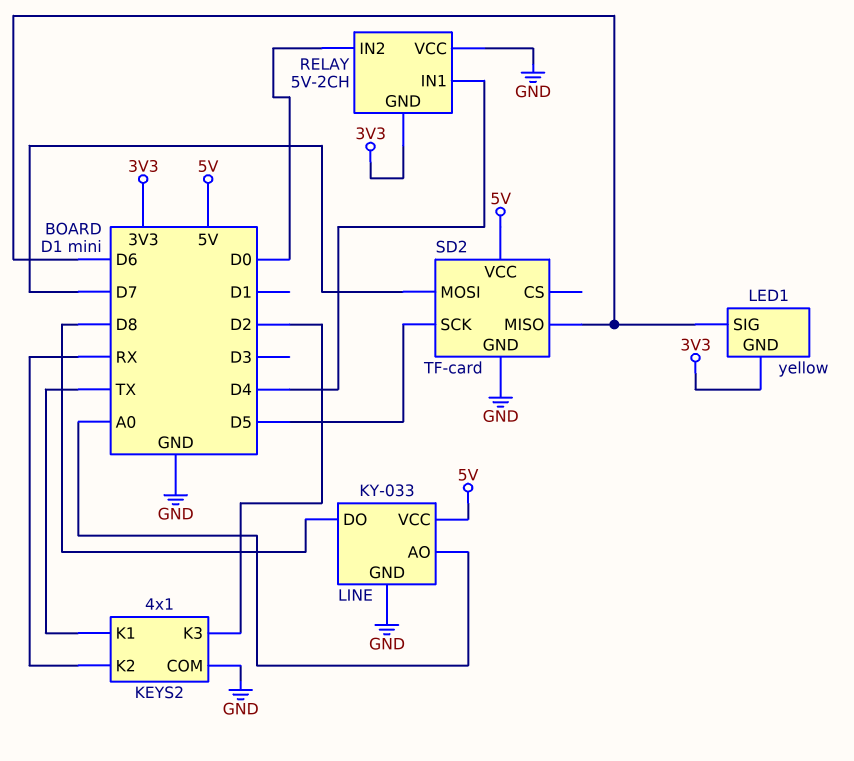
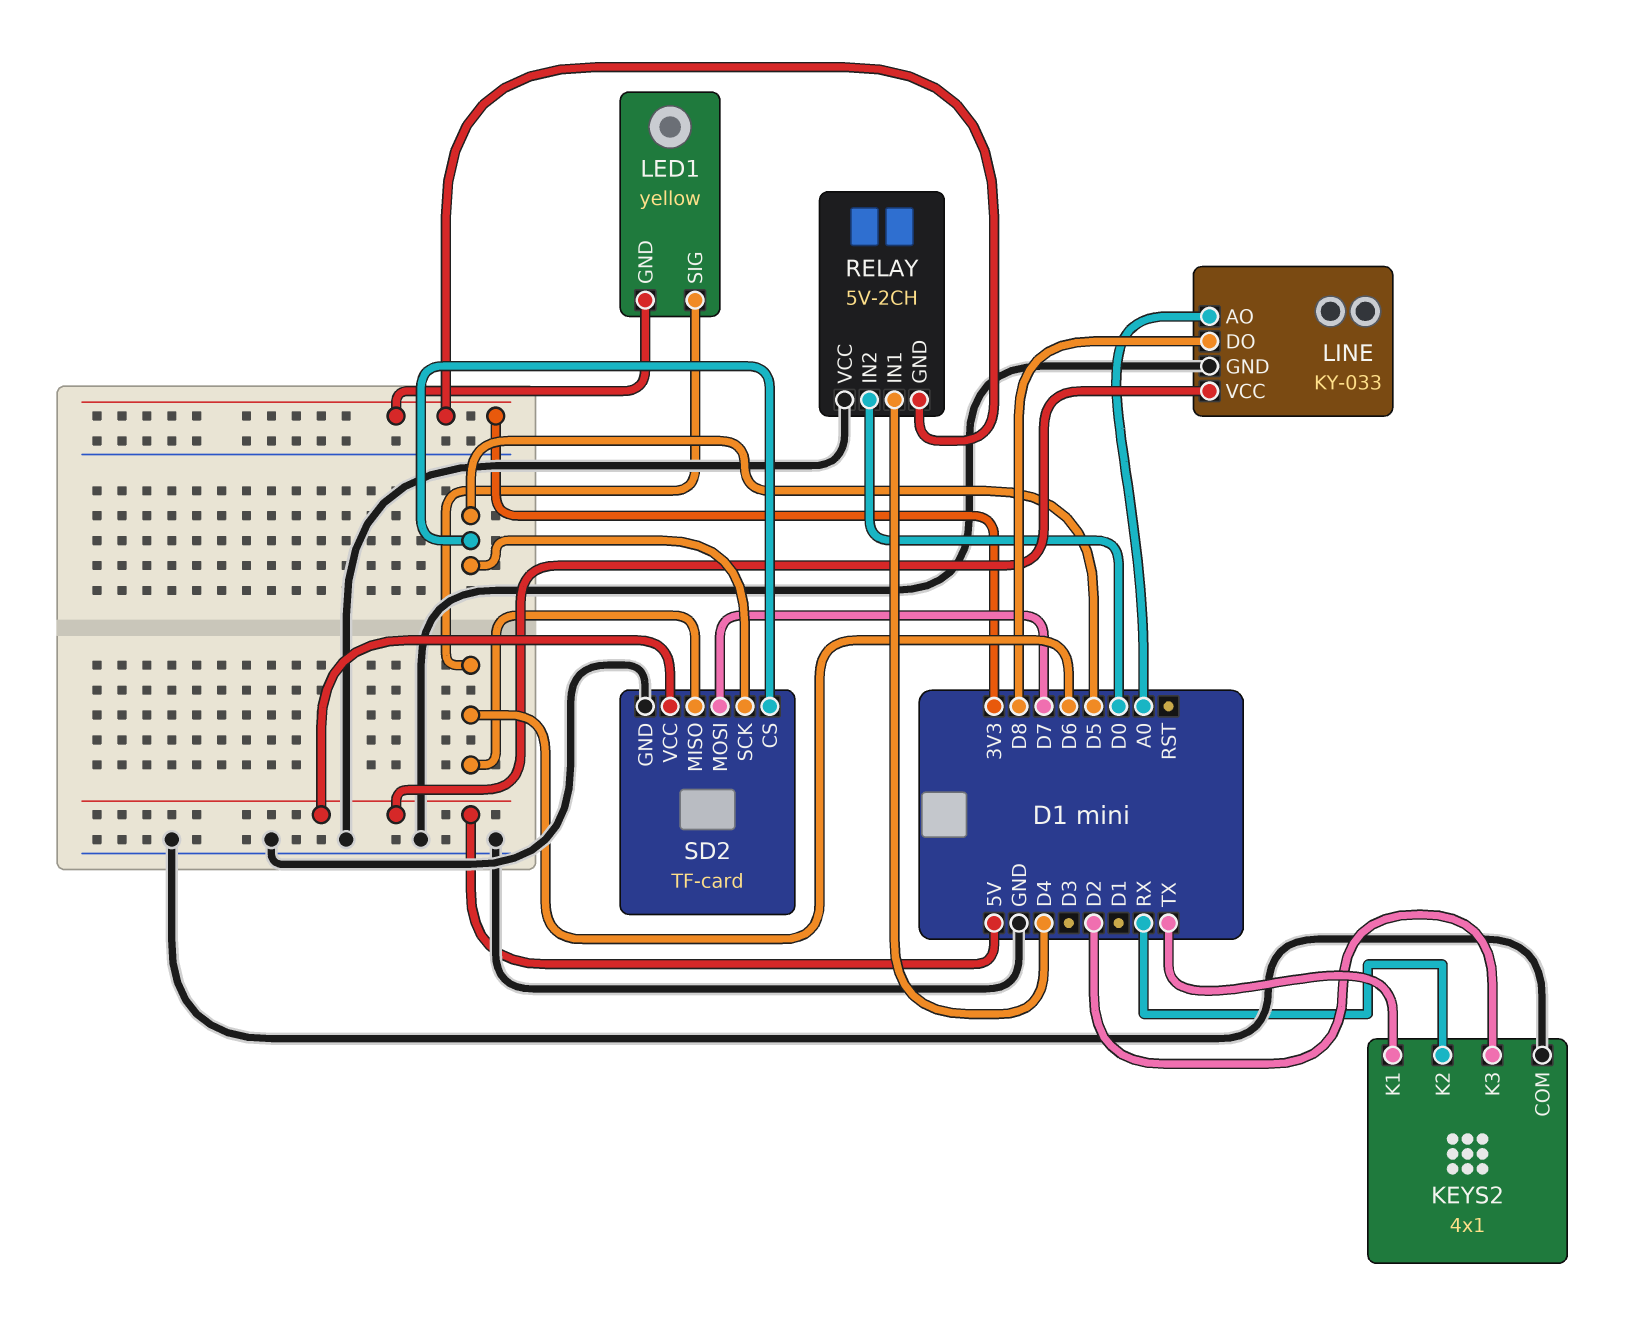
SD2 pin CS: none -> D5

